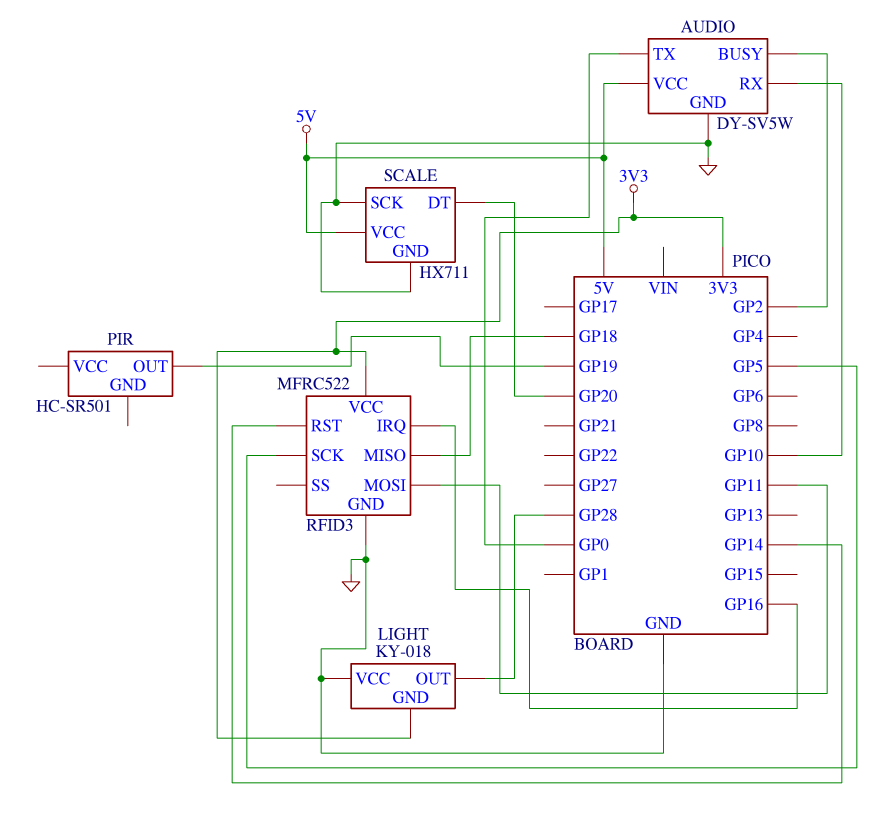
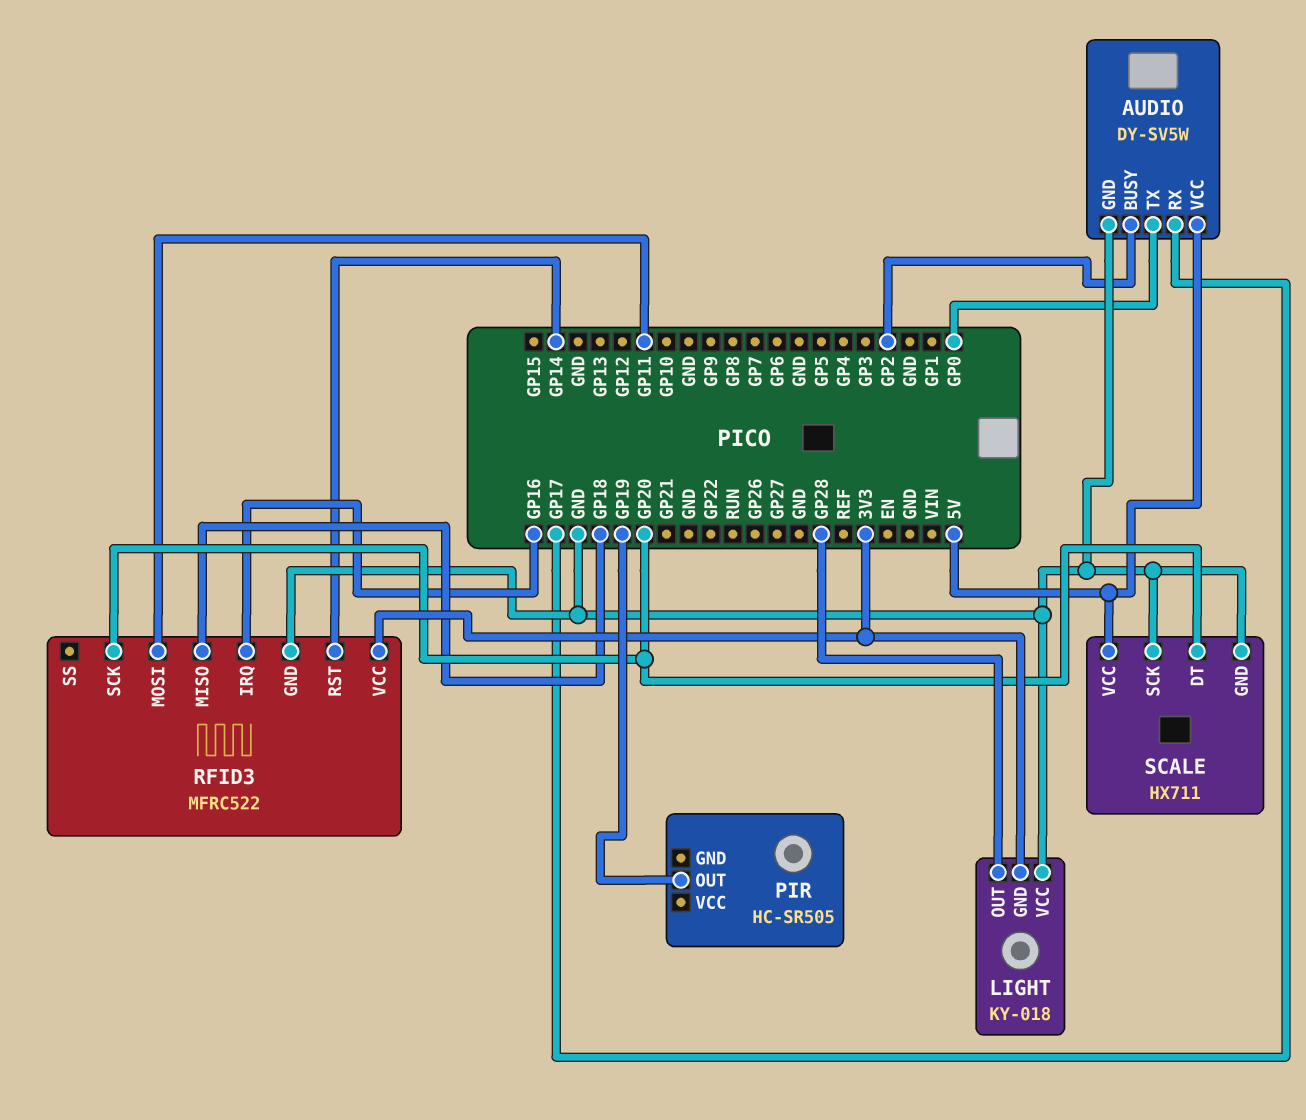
AUDIO pin RX: GP10 -> GP17
PIR: HC-SR501 -> HC-SR505
RFID3 pin SCK: GP5 -> GP20

